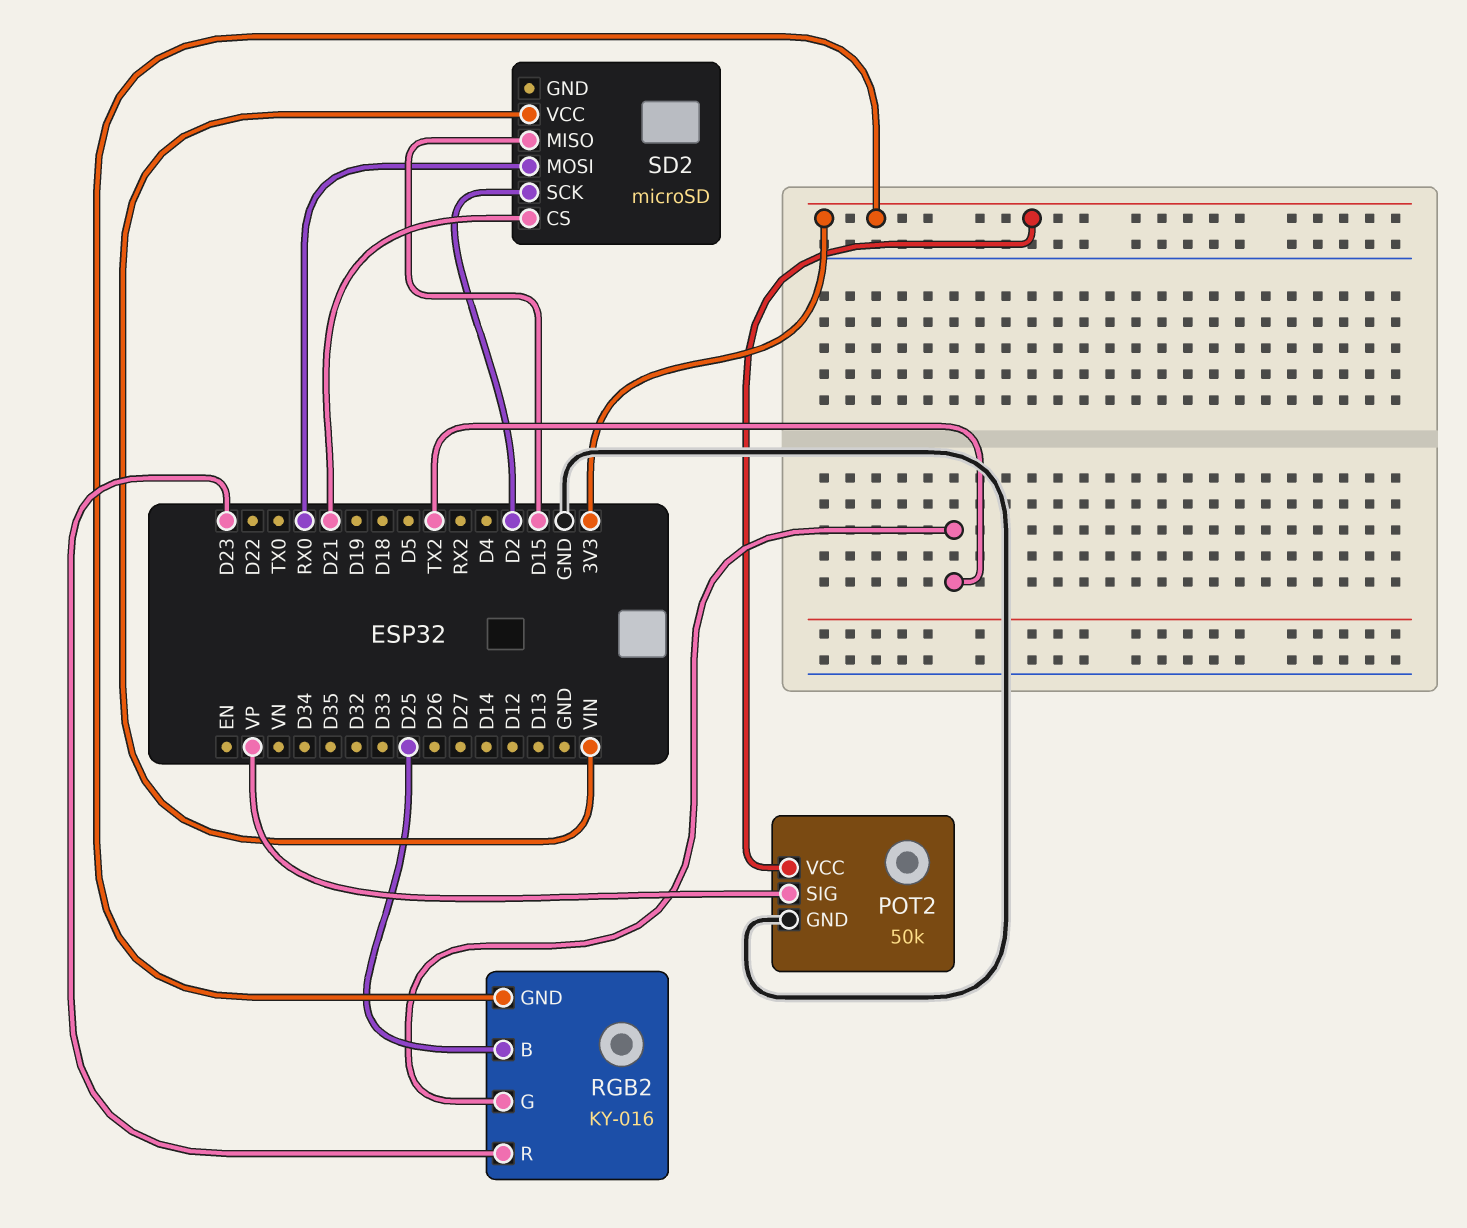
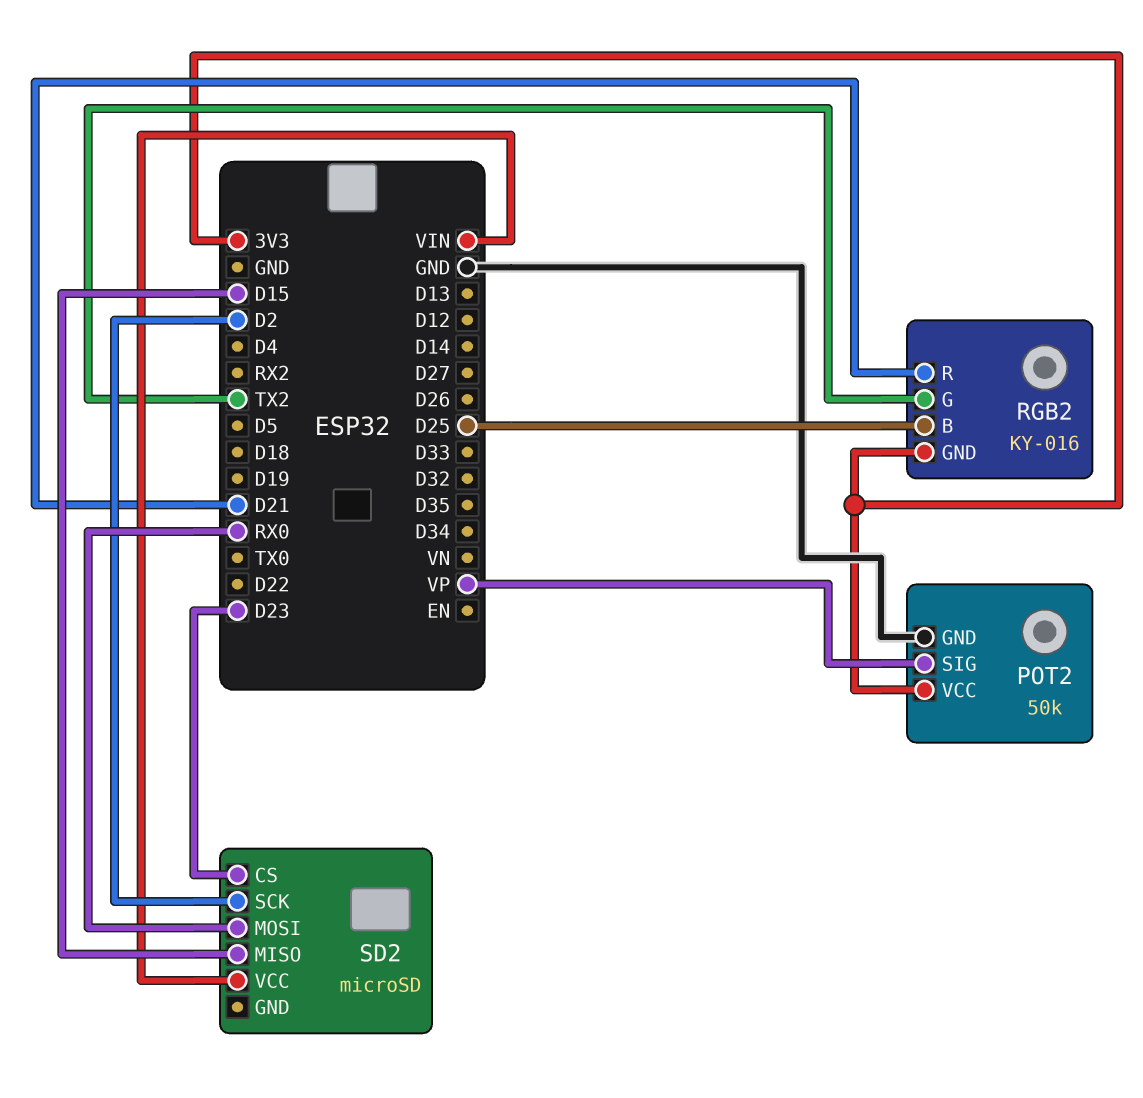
RGB2 pin R: D23 -> D21
SD2 pin CS: D21 -> D23

